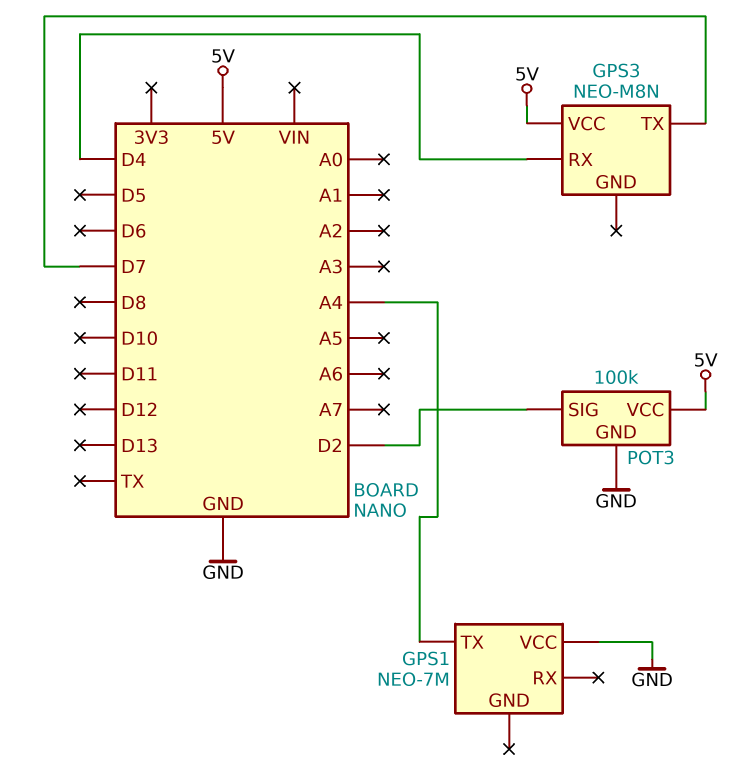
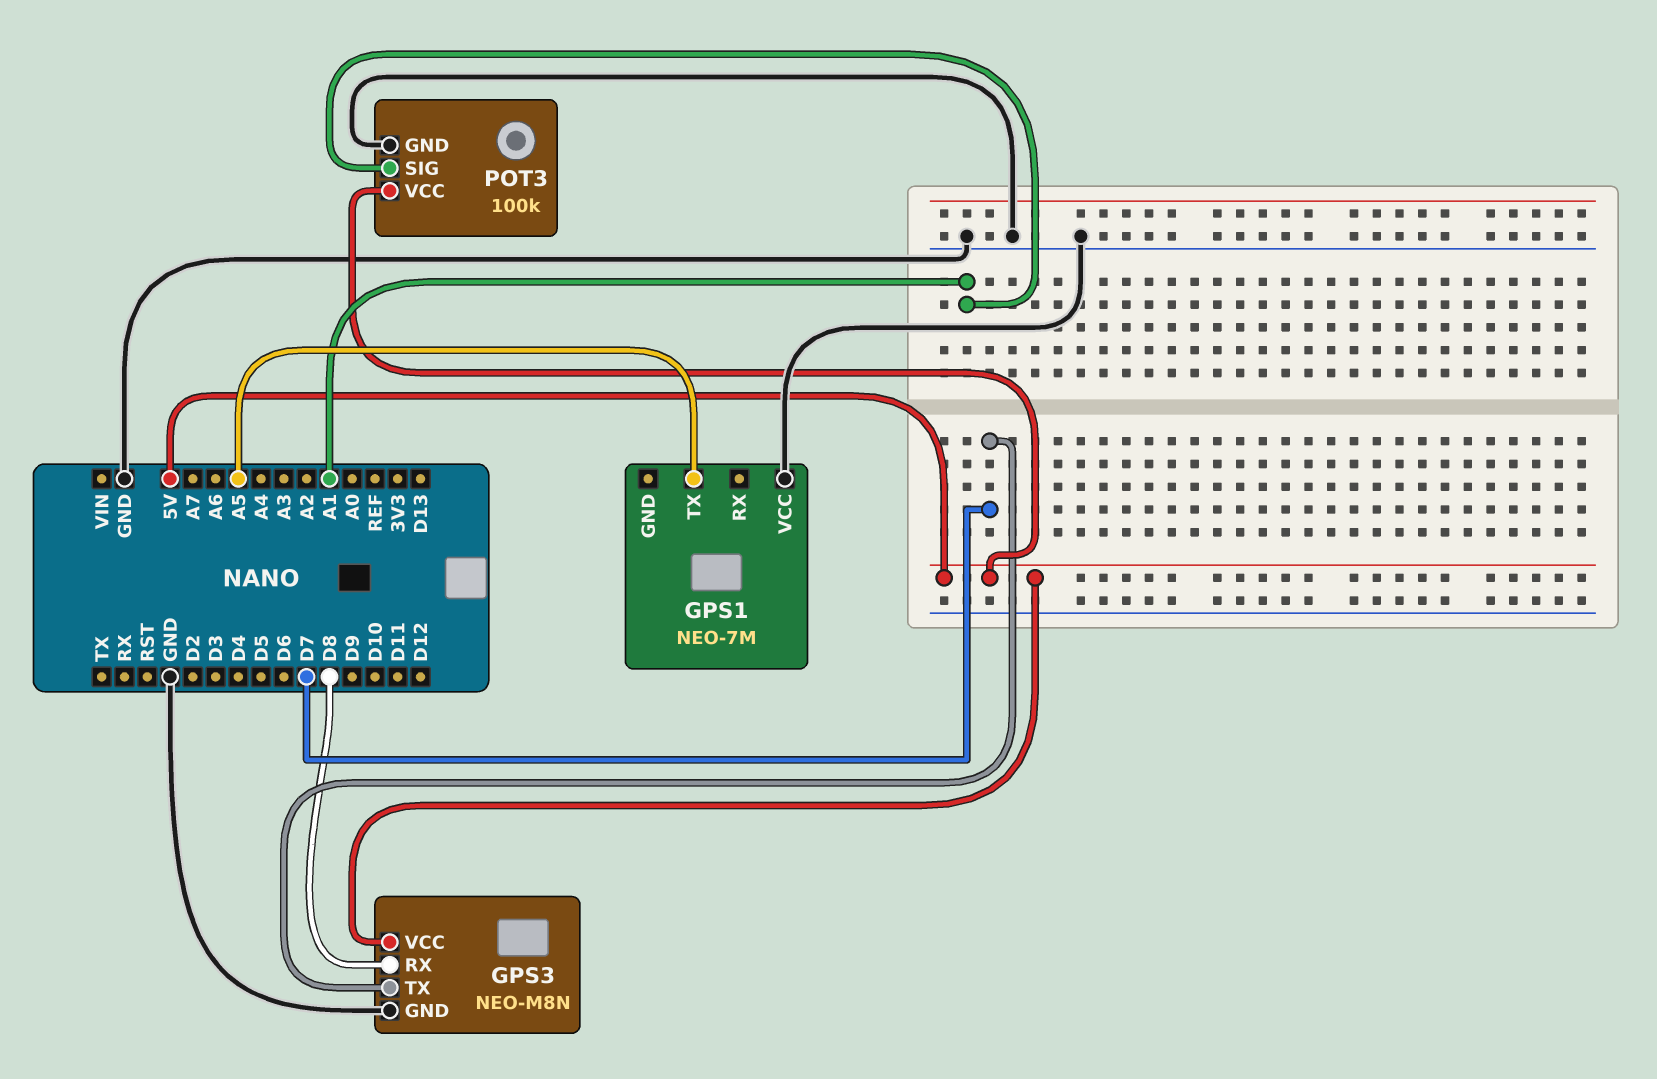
GPS1 pin TX: A4 -> A5
GPS3 pin GND: none -> GND
GPS3 pin RX: D4 -> D8
POT3 pin SIG: D2 -> A1

